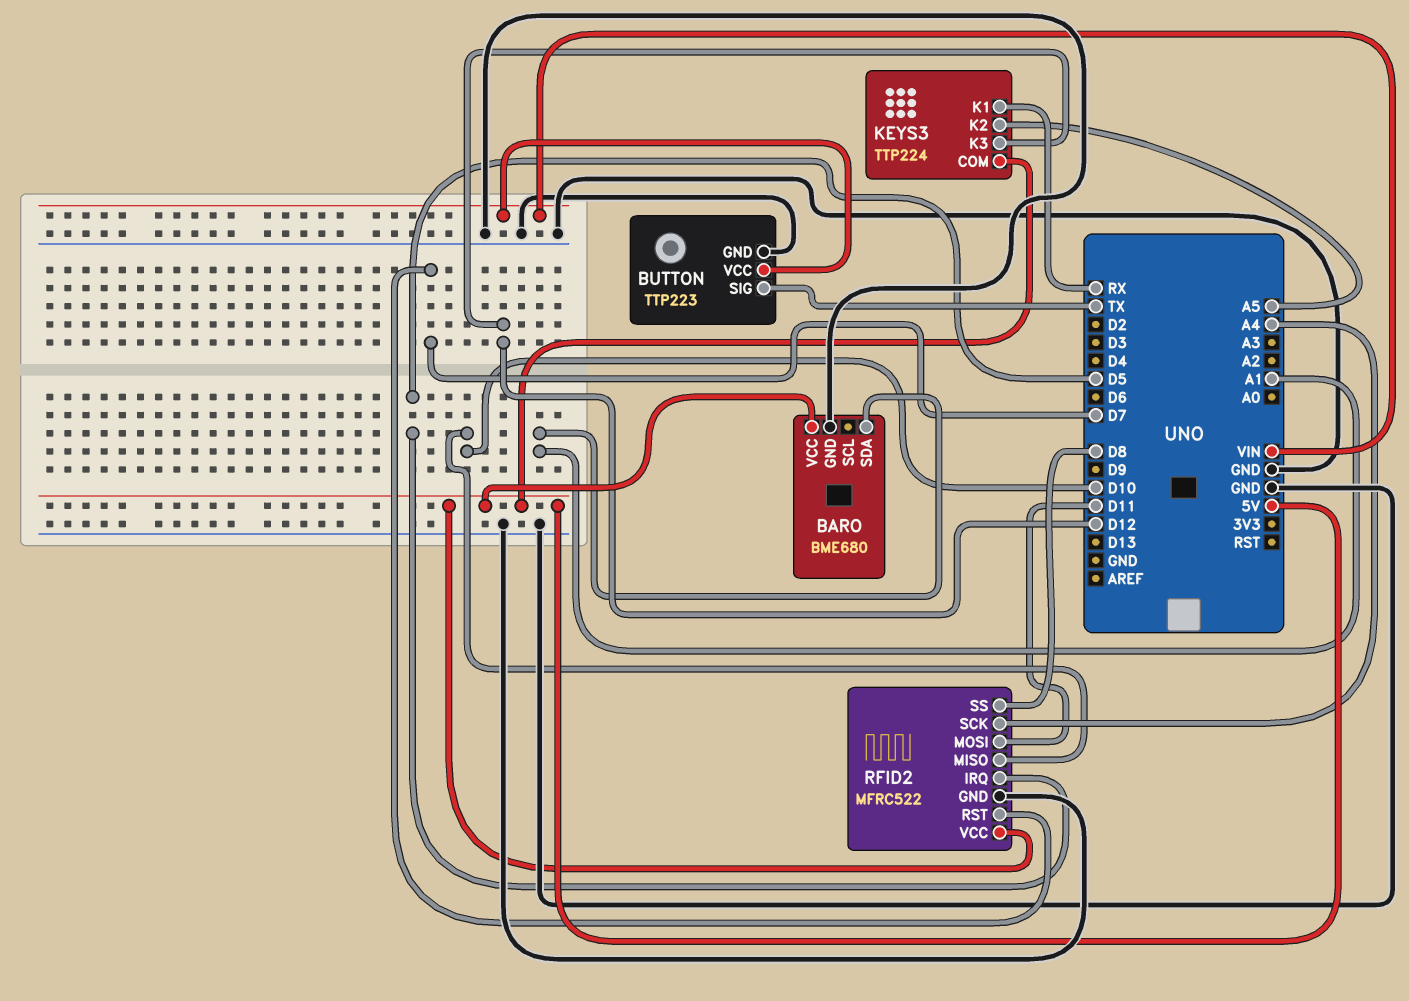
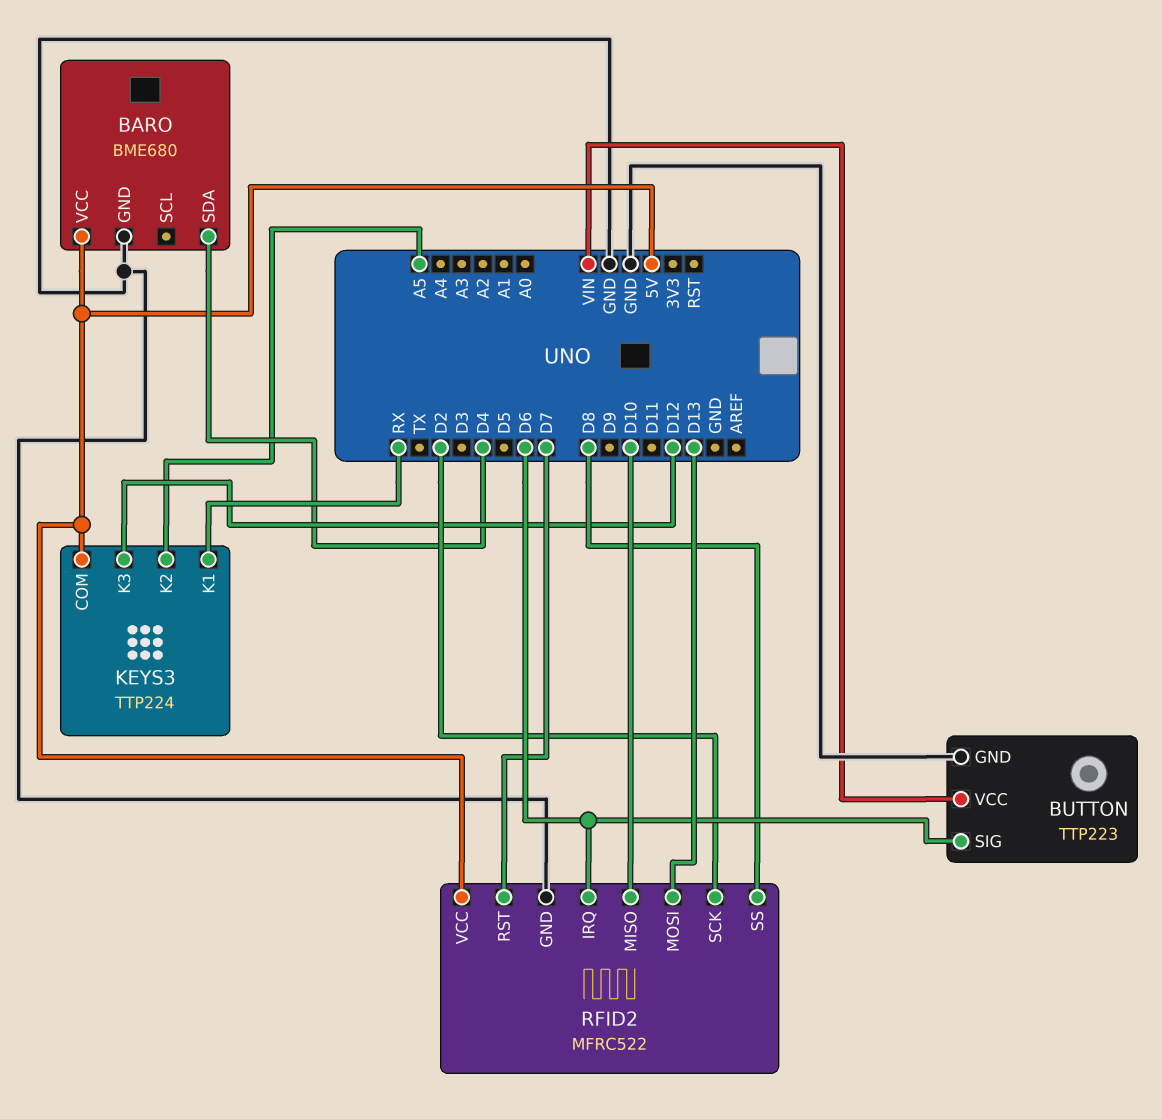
BARO pin SDA: A1 -> D4
BUTTON pin SIG: TX -> D6
RFID2 pin IRQ: D5 -> D6
RFID2 pin MOSI: D11 -> D13
RFID2 pin SCK: A4 -> D2

